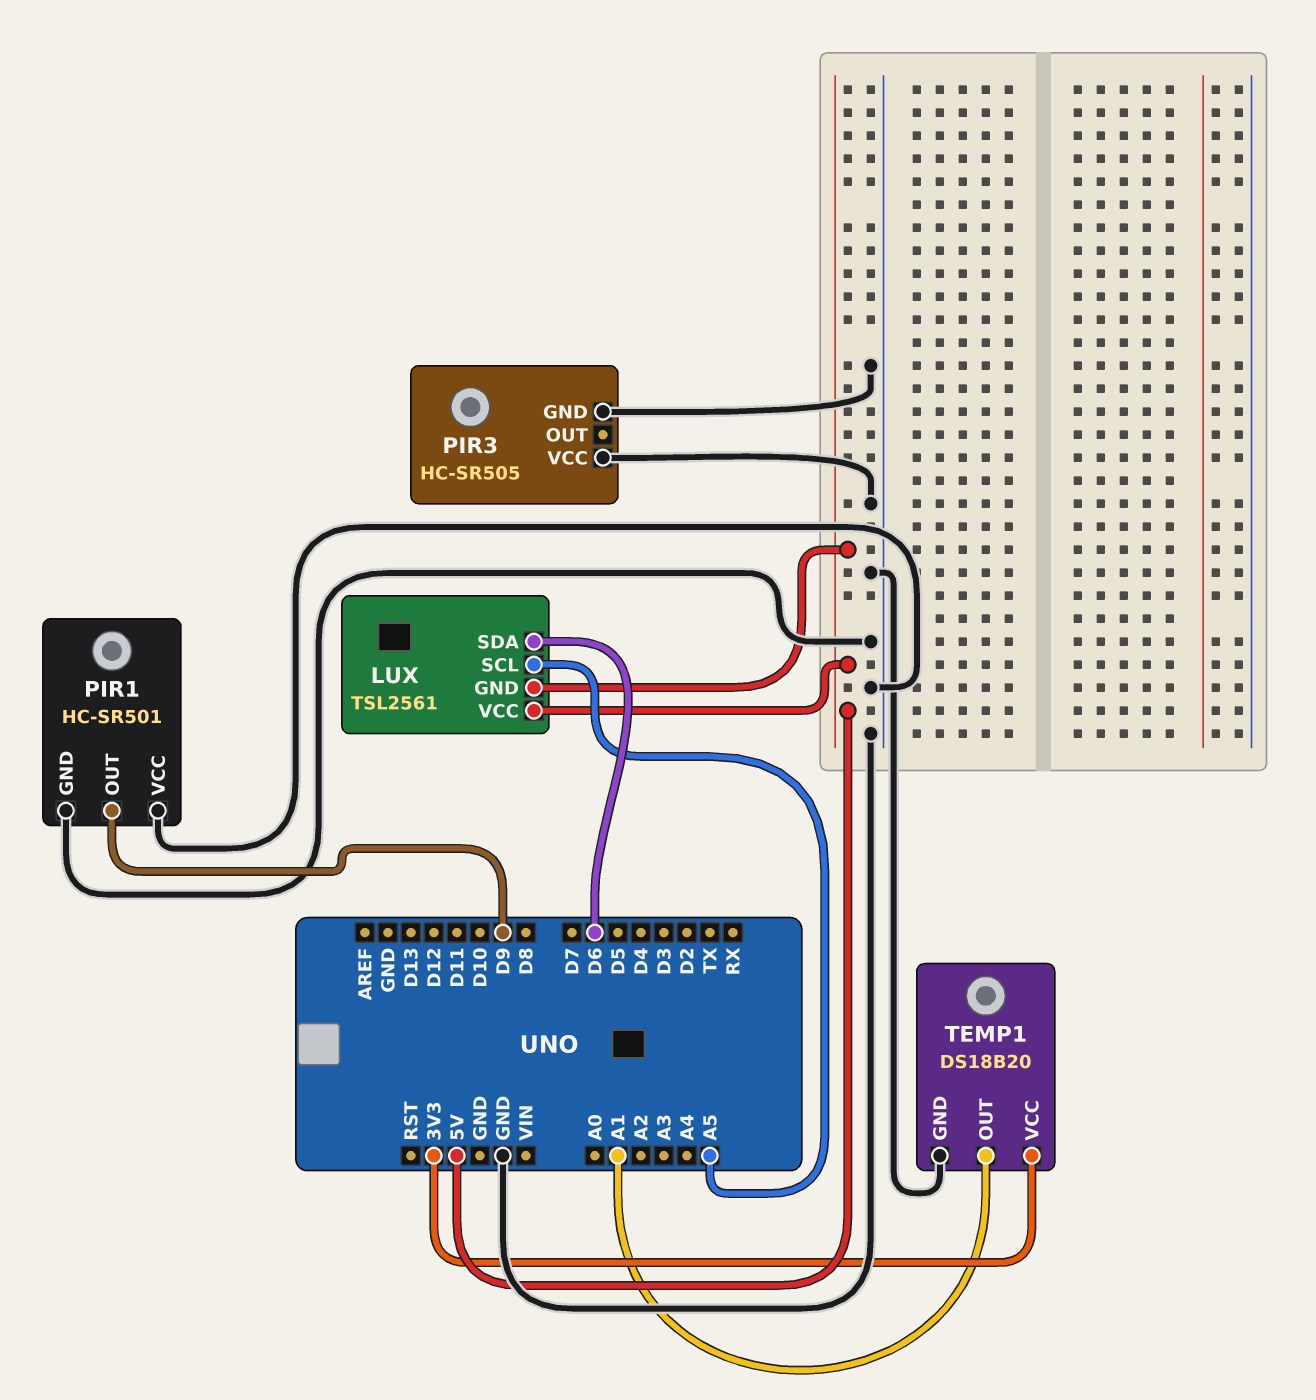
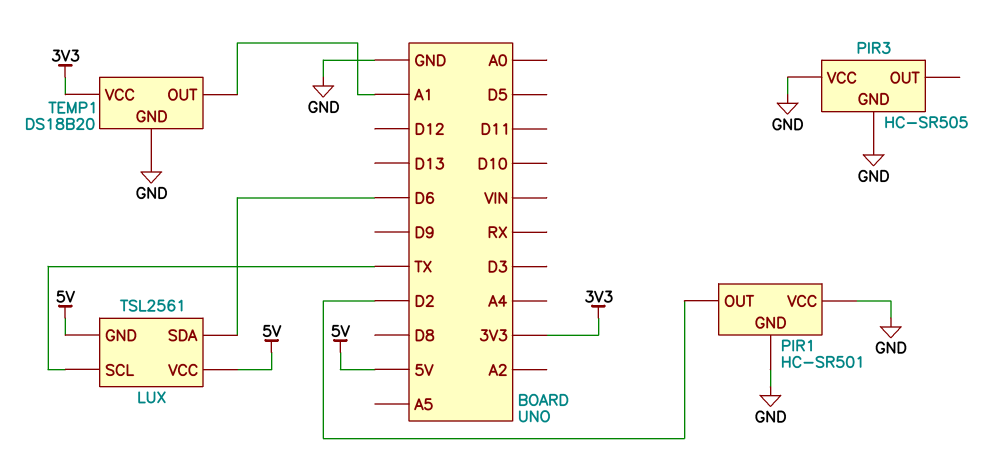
LUX pin SCL: A5 -> TX
PIR1 pin OUT: D9 -> D2

